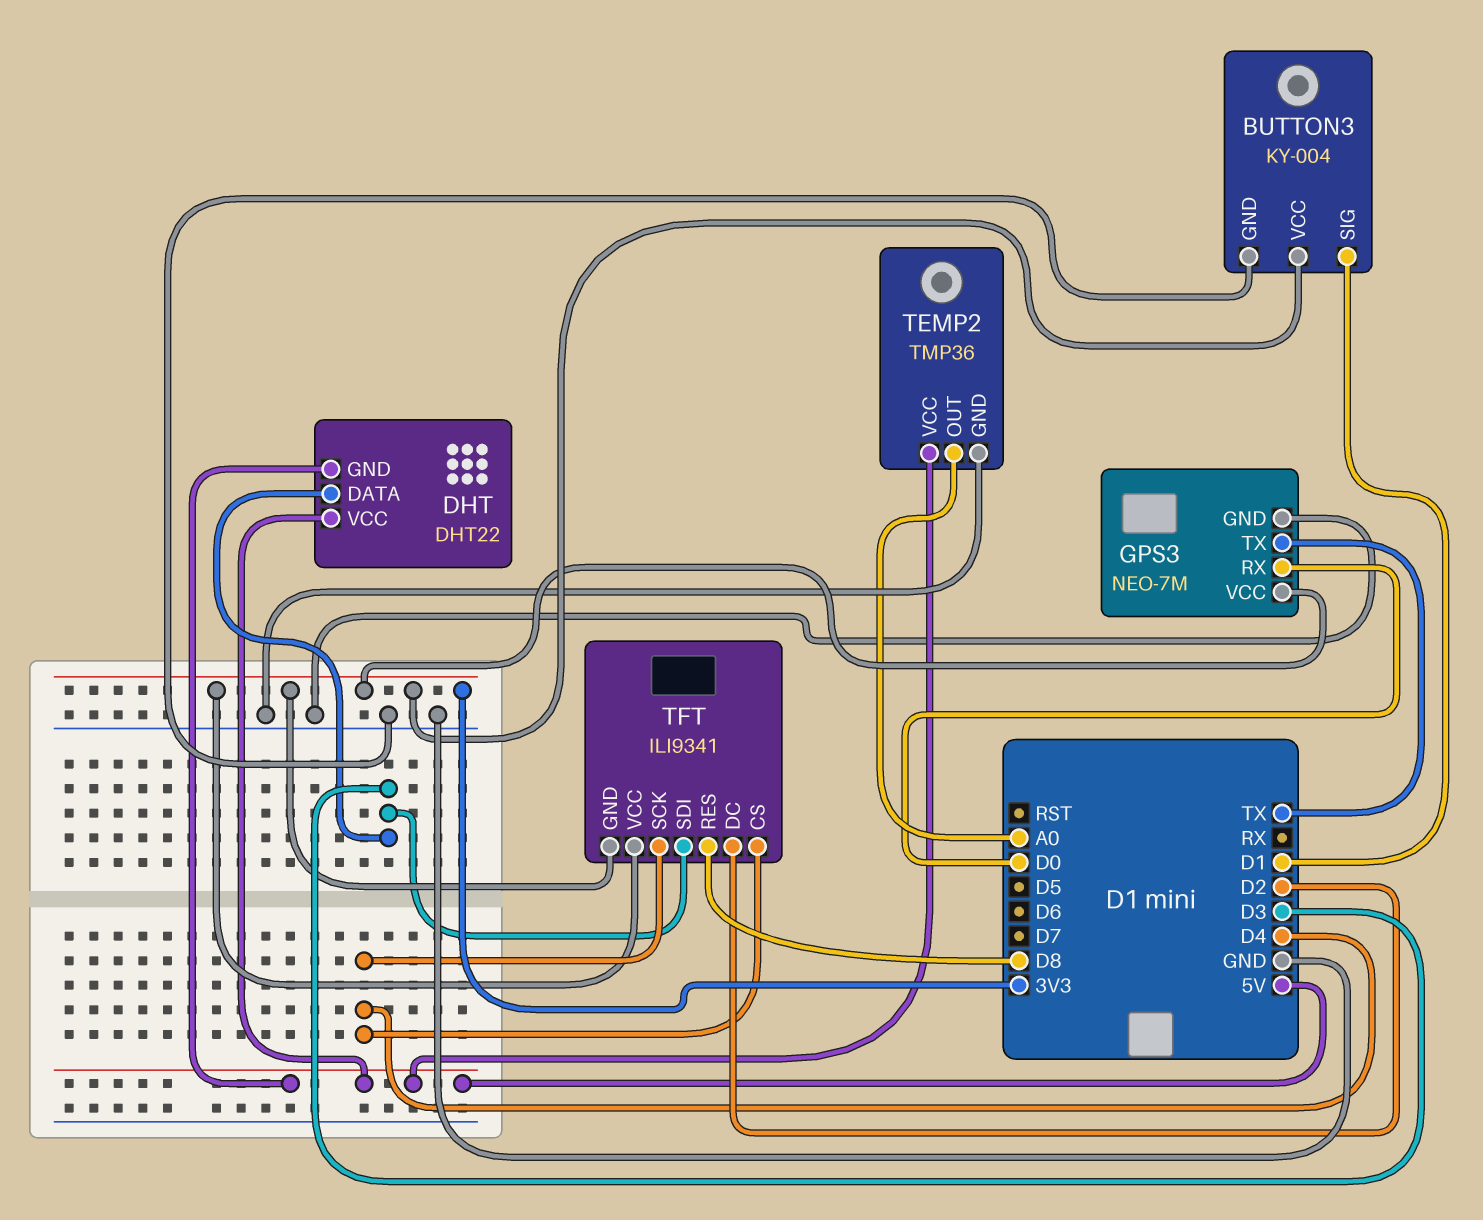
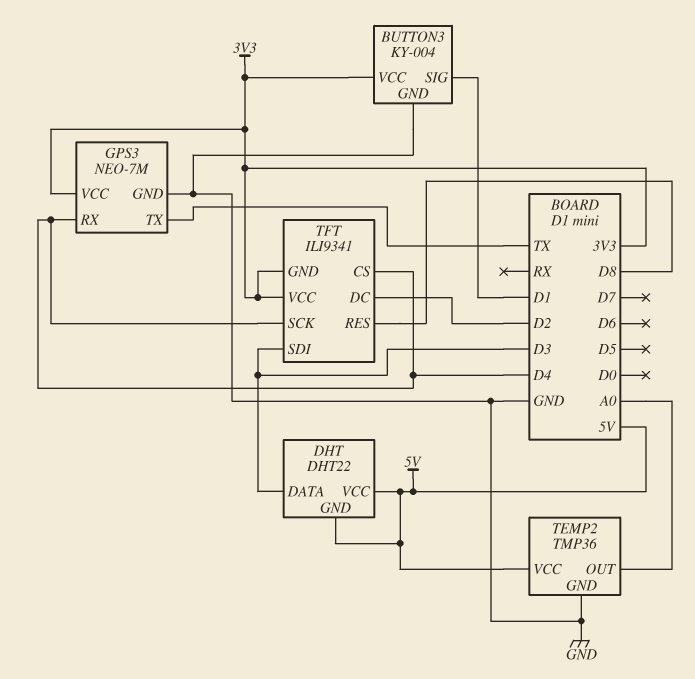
GPS3 pin RX: D0 -> D4

